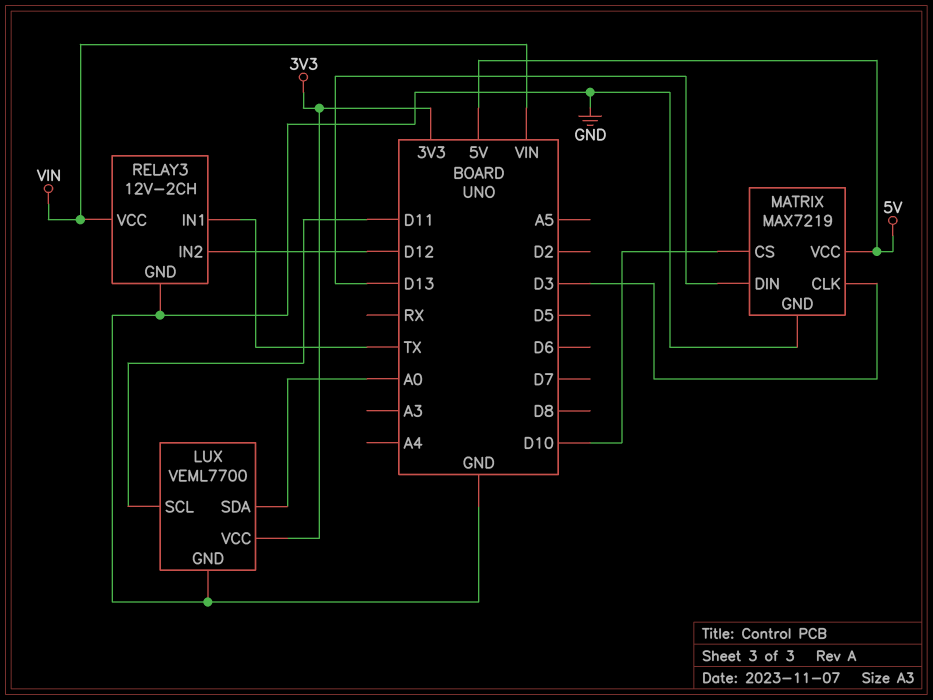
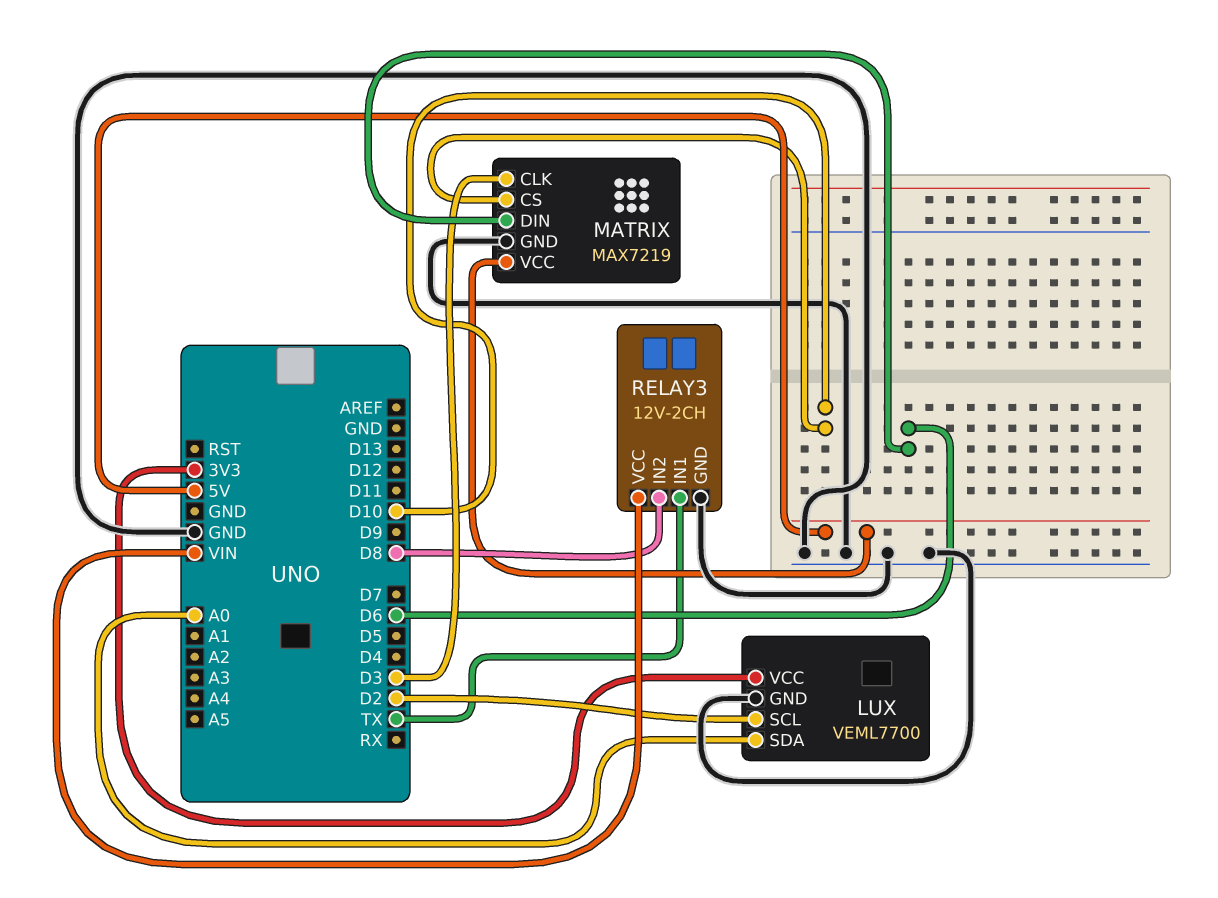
LUX pin SCL: D11 -> D2
MATRIX pin DIN: D13 -> D6
RELAY3 pin IN2: D12 -> D8

